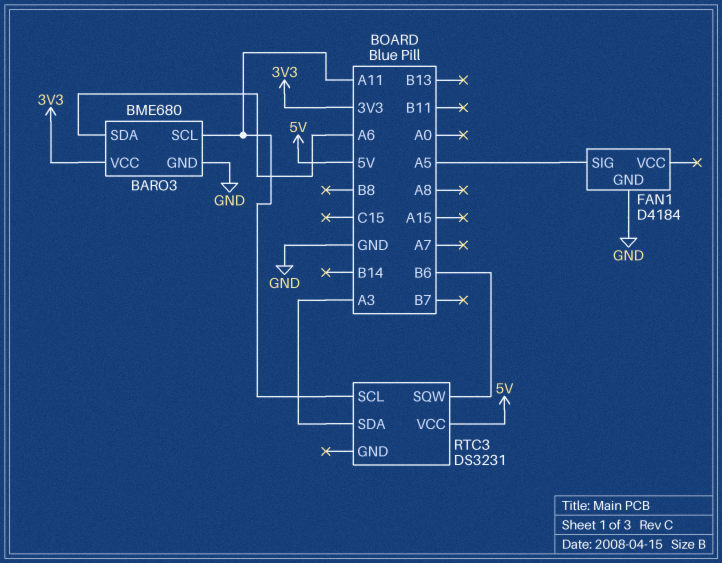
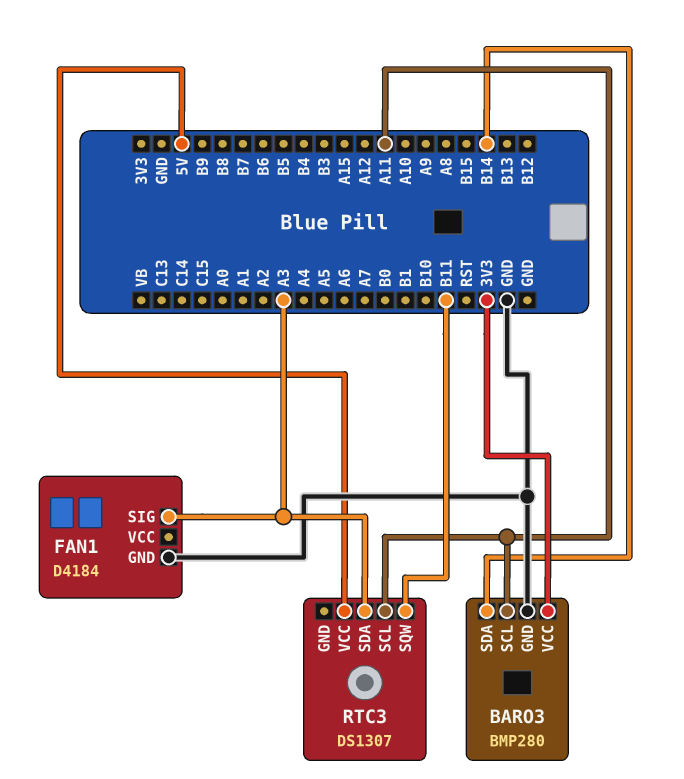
BARO3: BME680 -> BMP280
BARO3 pin SDA: A6 -> B14
FAN1 pin SIG: A5 -> A3
RTC3: DS3231 -> DS1307
RTC3 pin SQW: B6 -> B11

